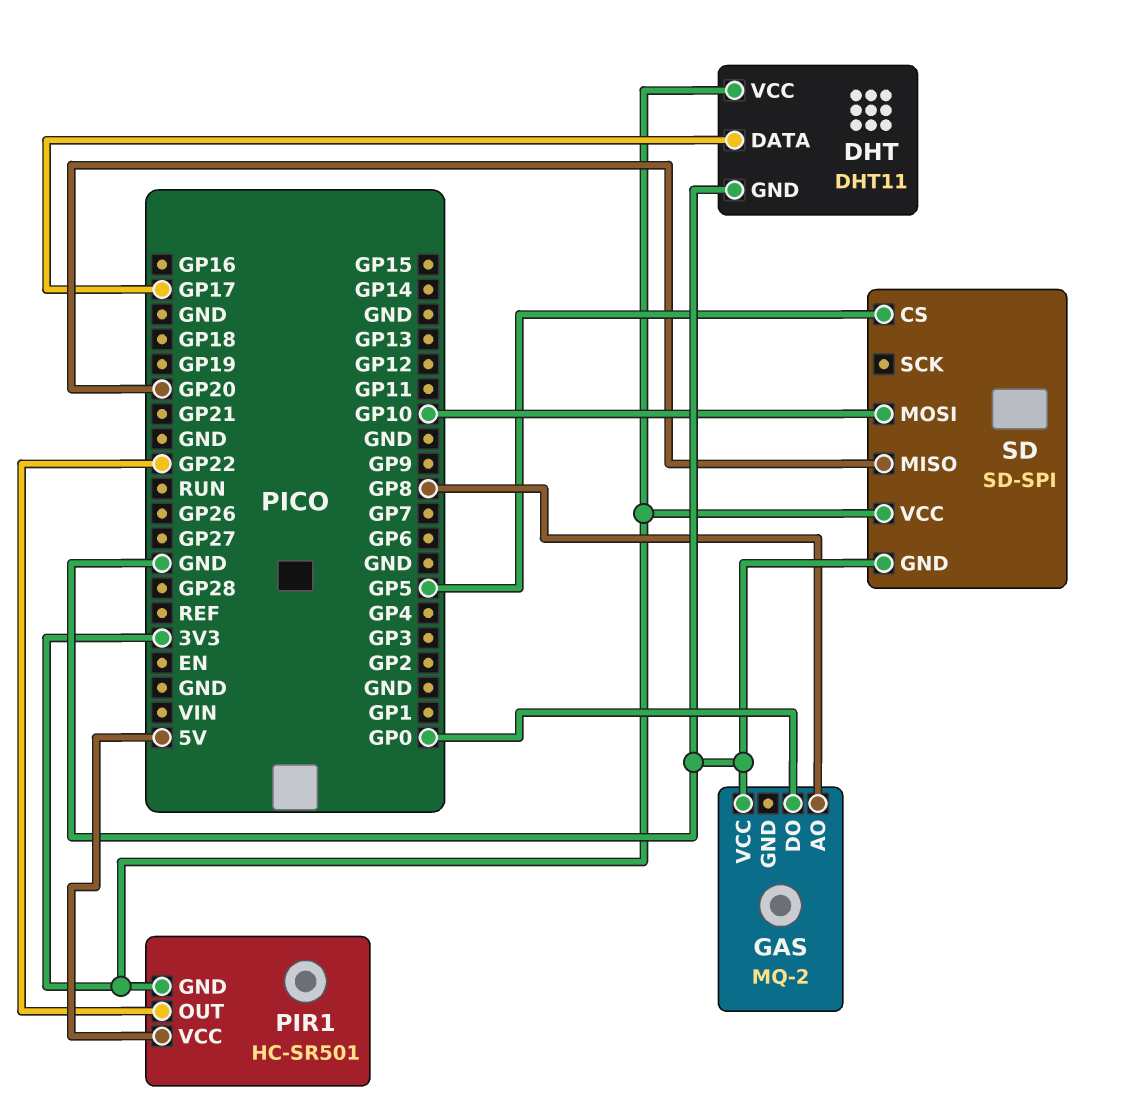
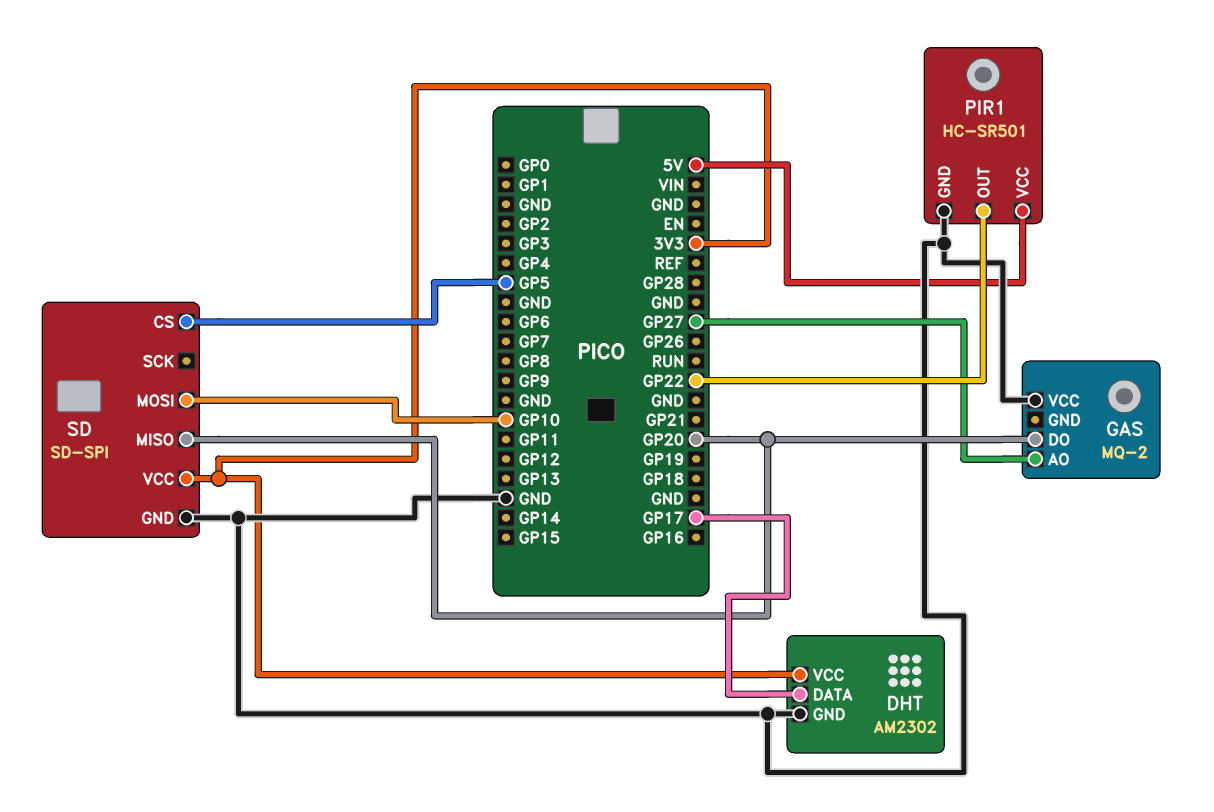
DHT: DHT11 -> AM2302
GAS pin AO: GP8 -> GP27
GAS pin DO: GP0 -> GP20
PIR1 pin GND: 3V3 -> GND

